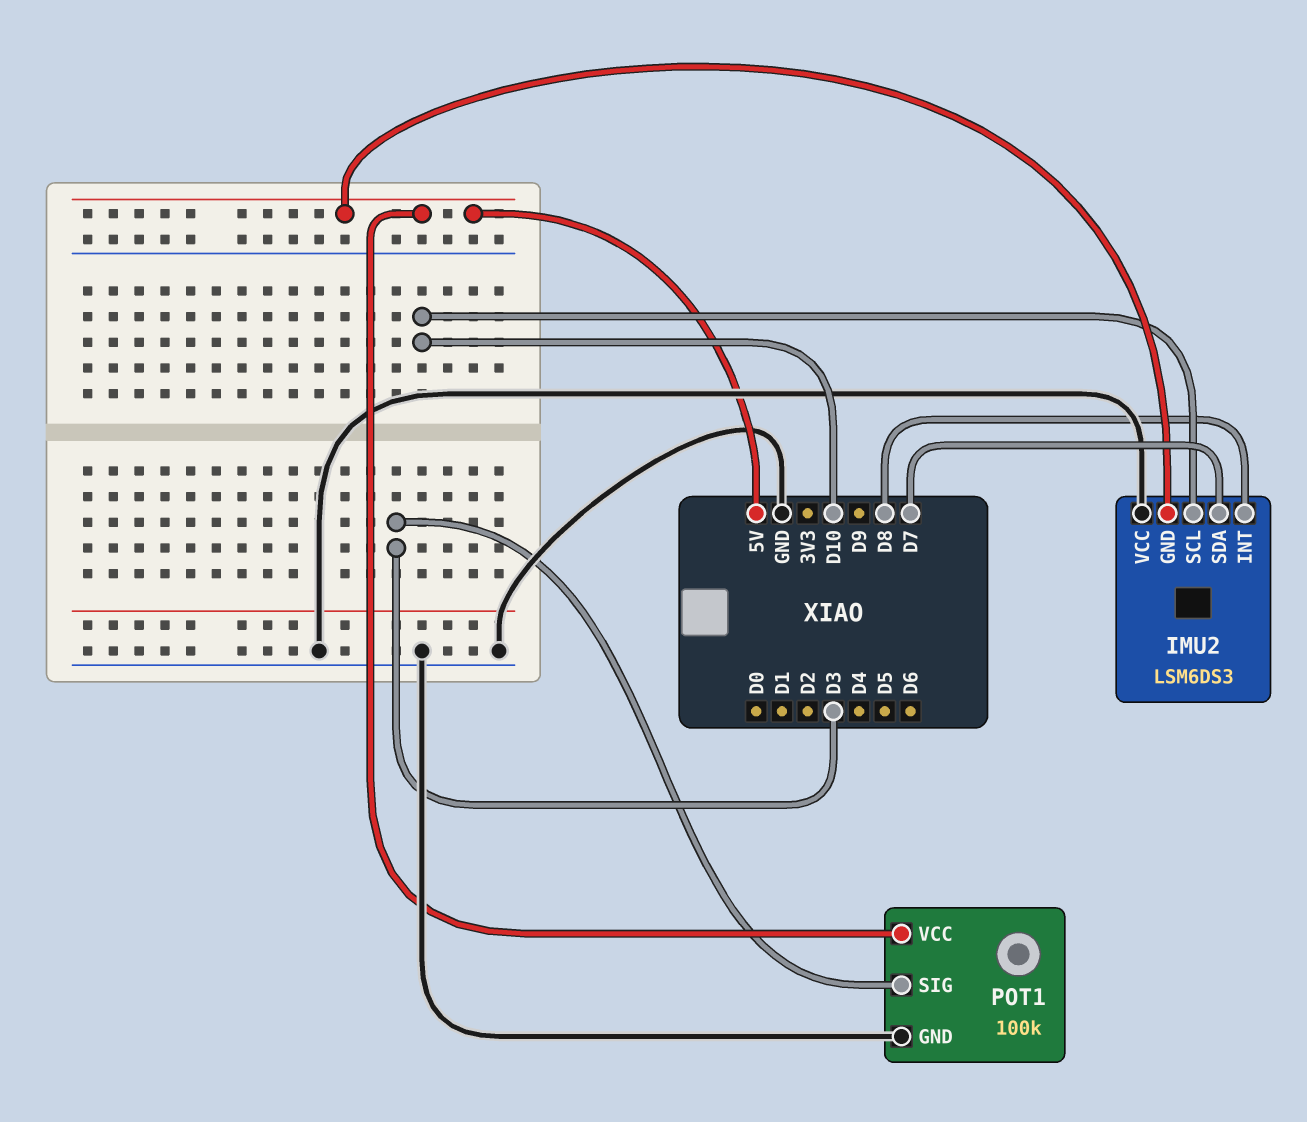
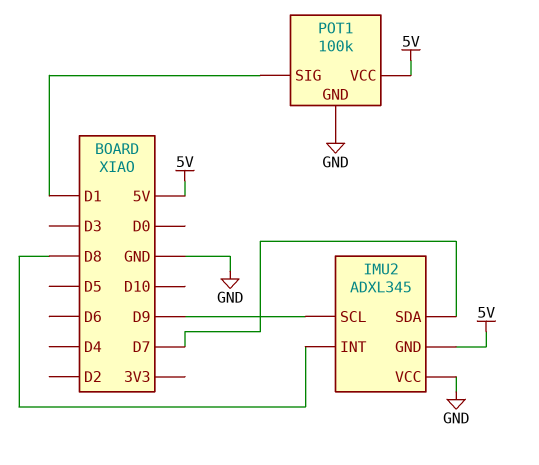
IMU2: LSM6DS3 -> ADXL345
IMU2 pin SCL: D10 -> D9
POT1 pin SIG: D3 -> D1

